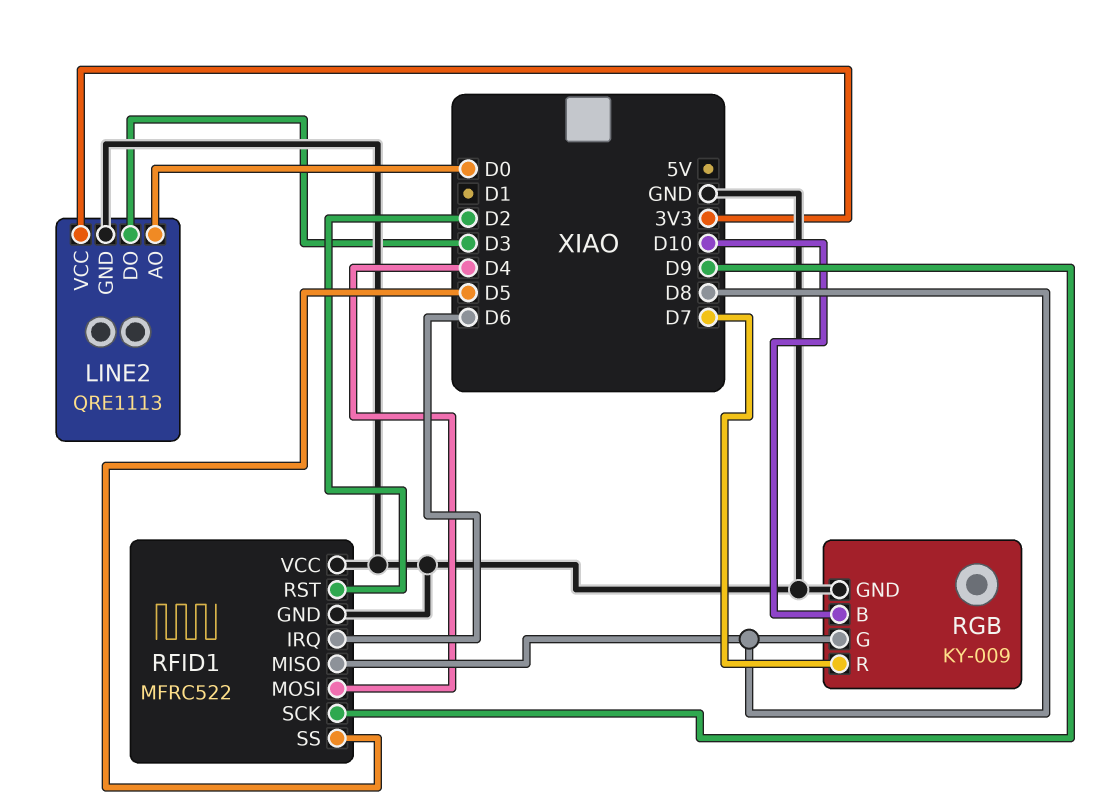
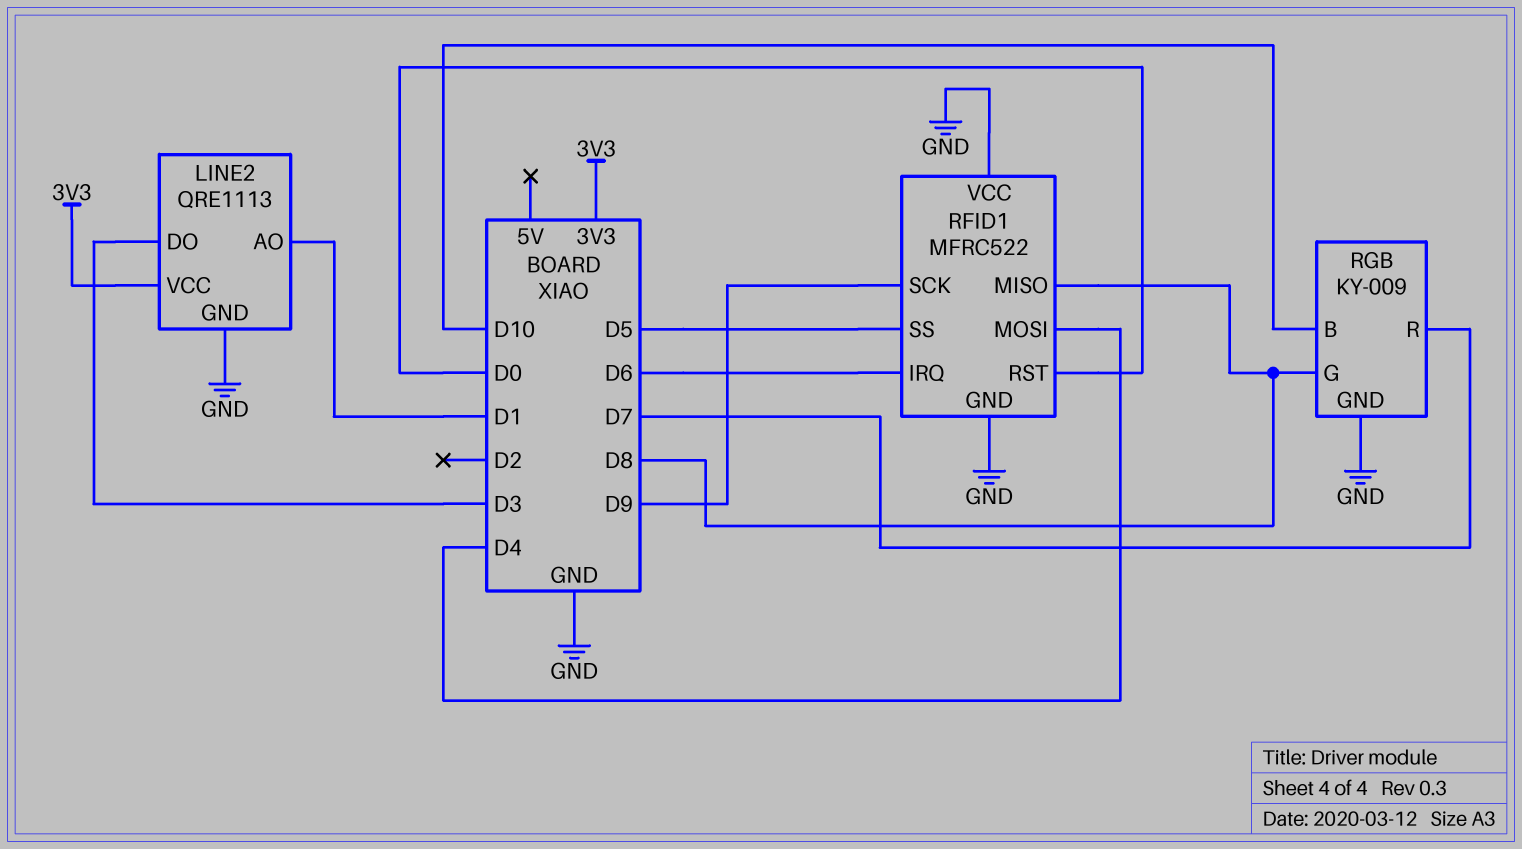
LINE2 pin AO: D0 -> D1
RFID1 pin RST: D2 -> D0

